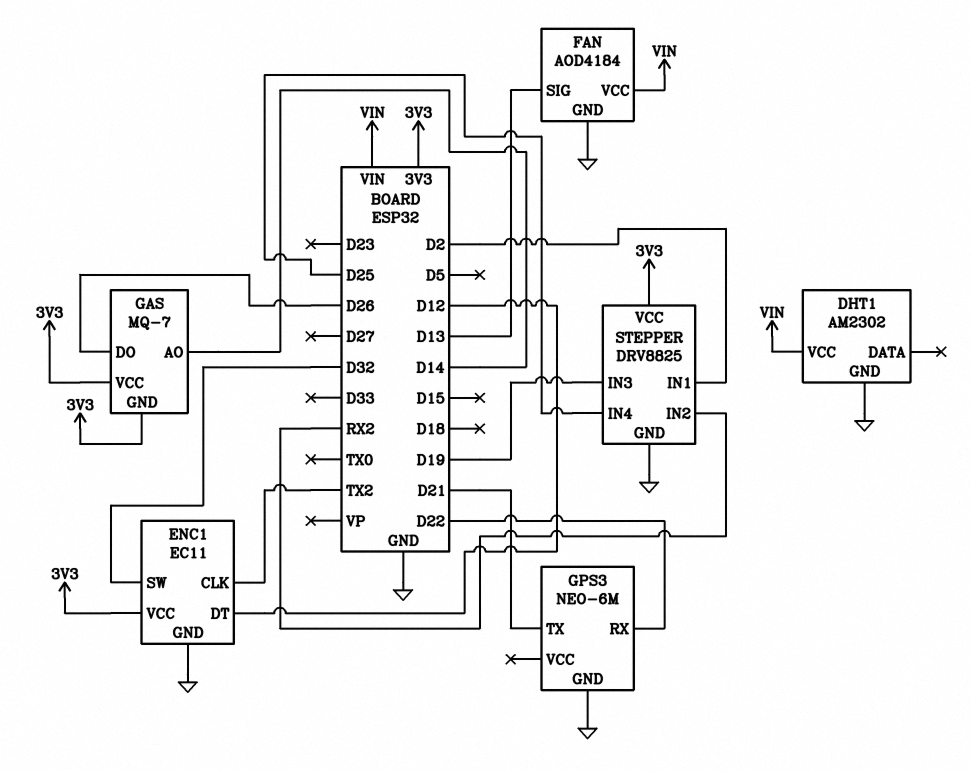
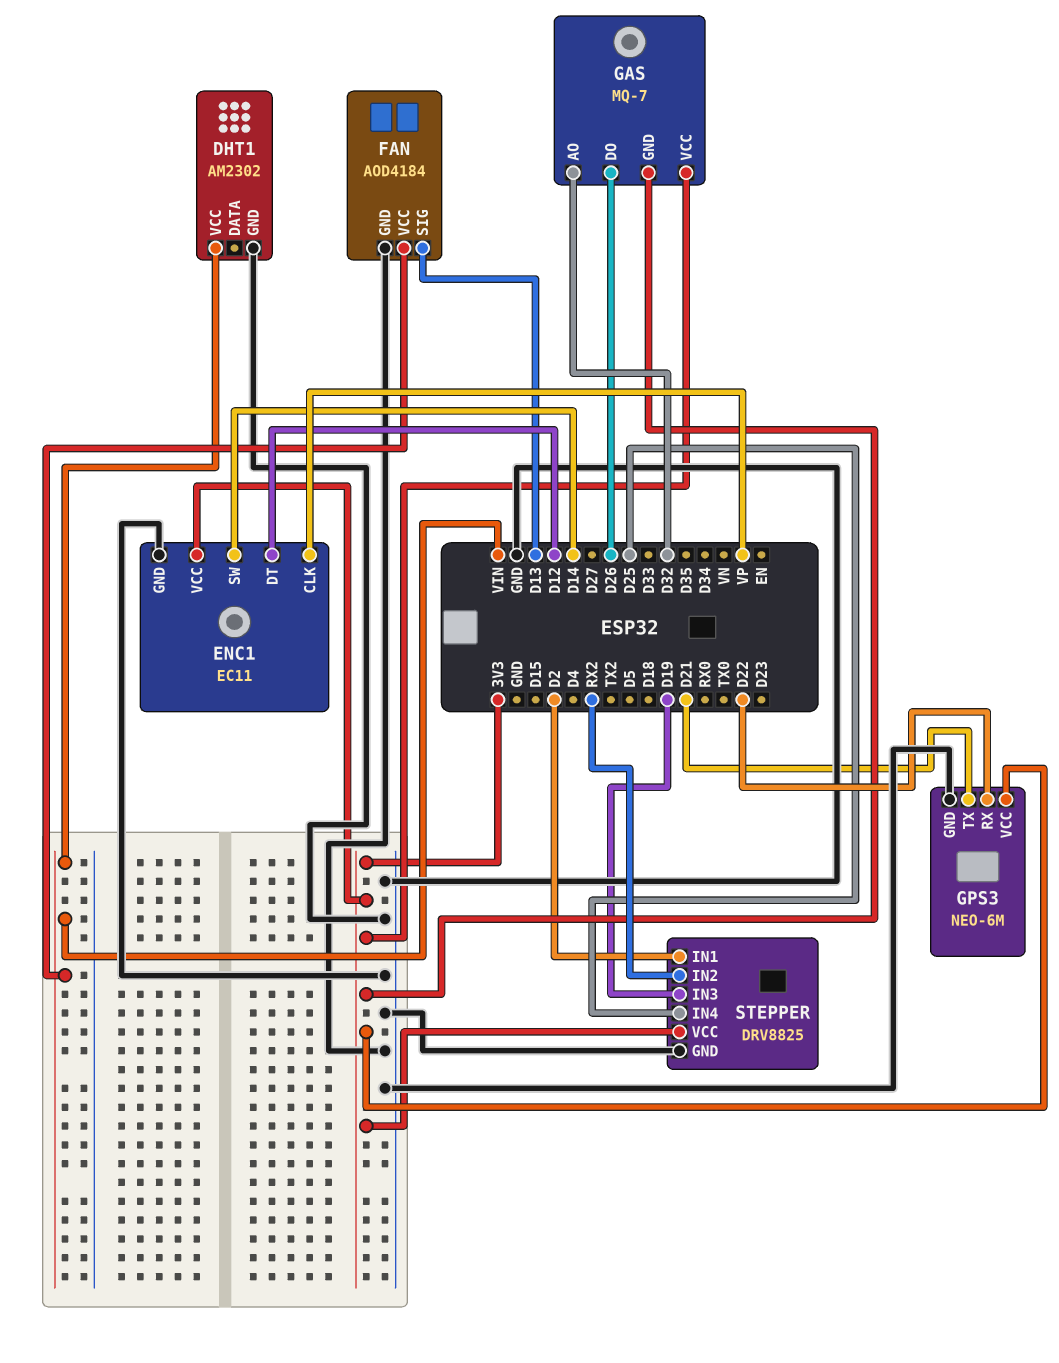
ENC1 pin CLK: TX2 -> VP
ENC1 pin SW: D32 -> D14
GAS pin AO: D14 -> D32
GPS3 pin VCC: none -> 3V3

